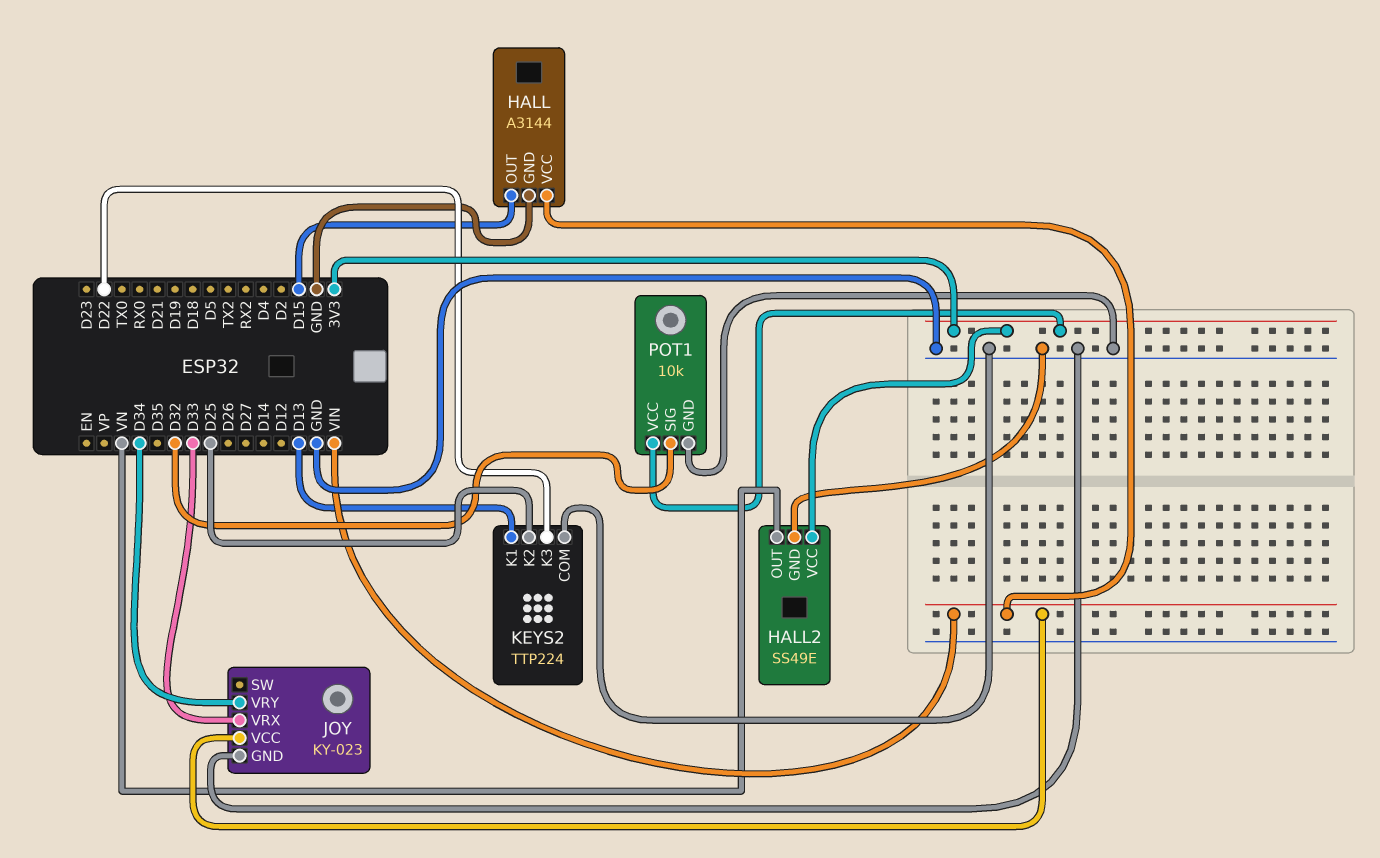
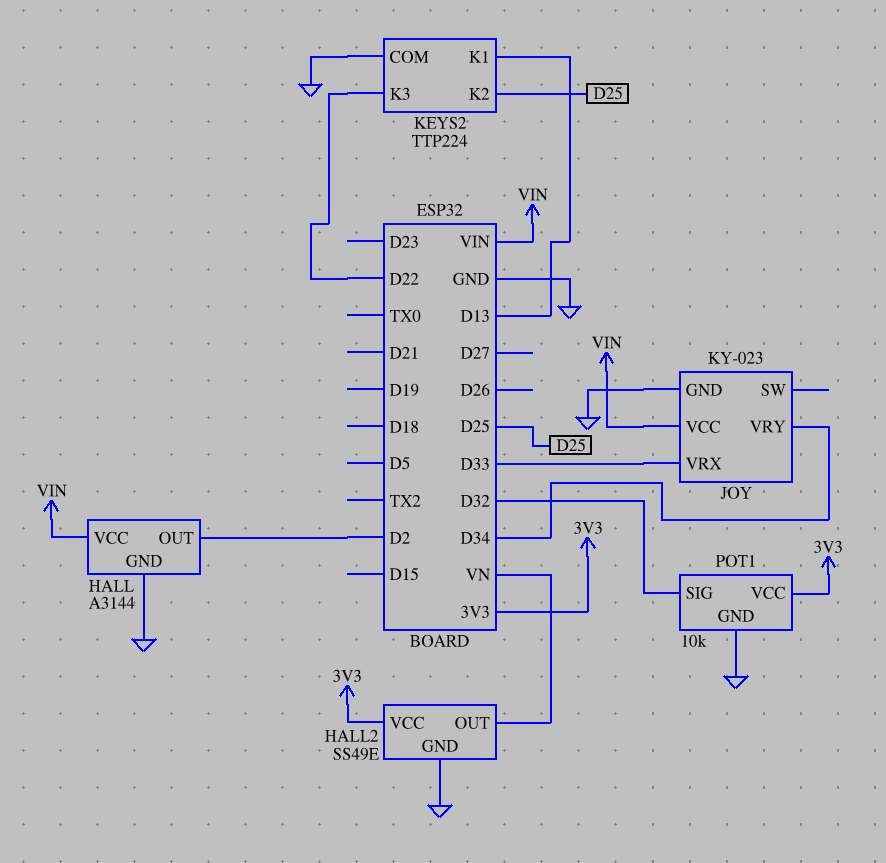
HALL pin OUT: D15 -> D2

